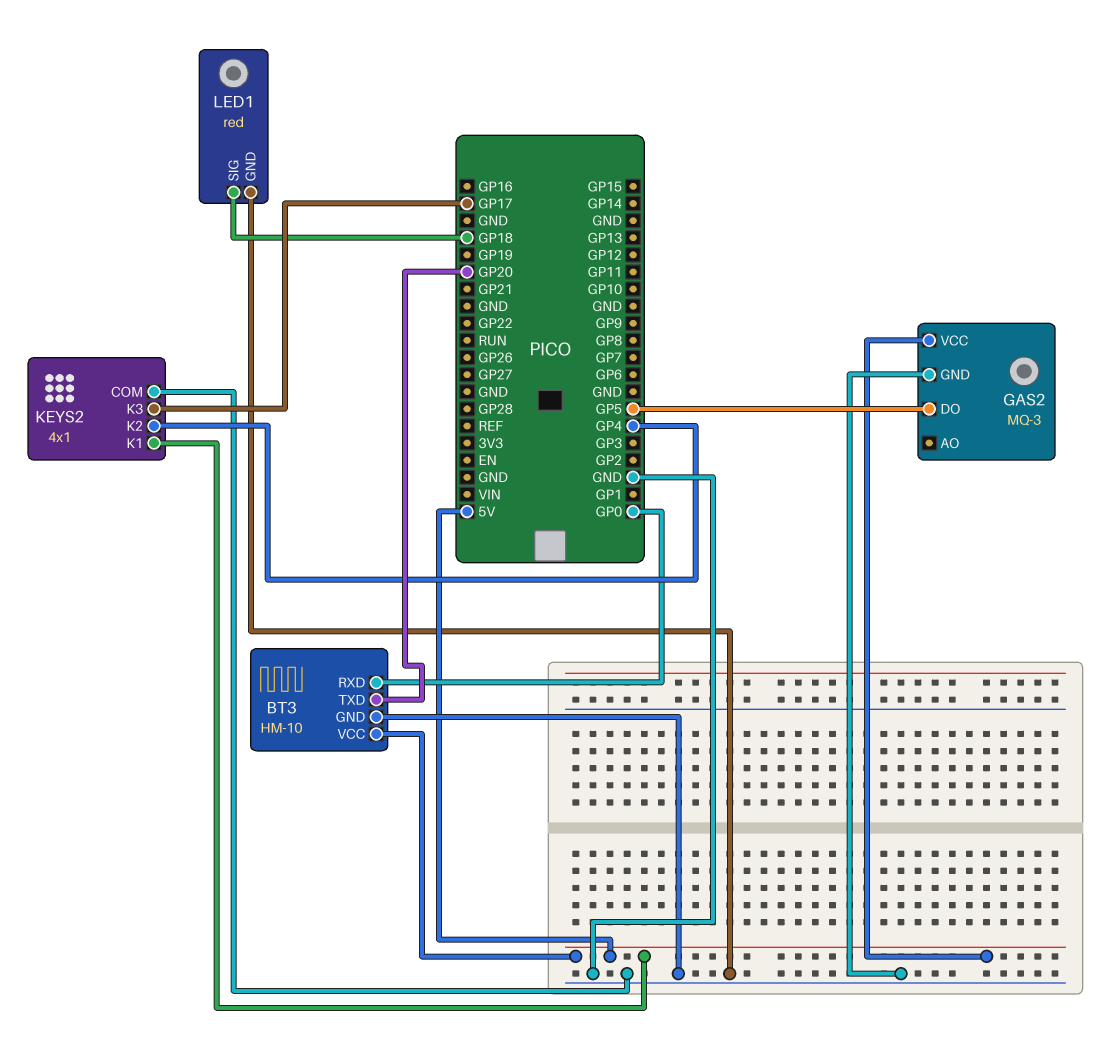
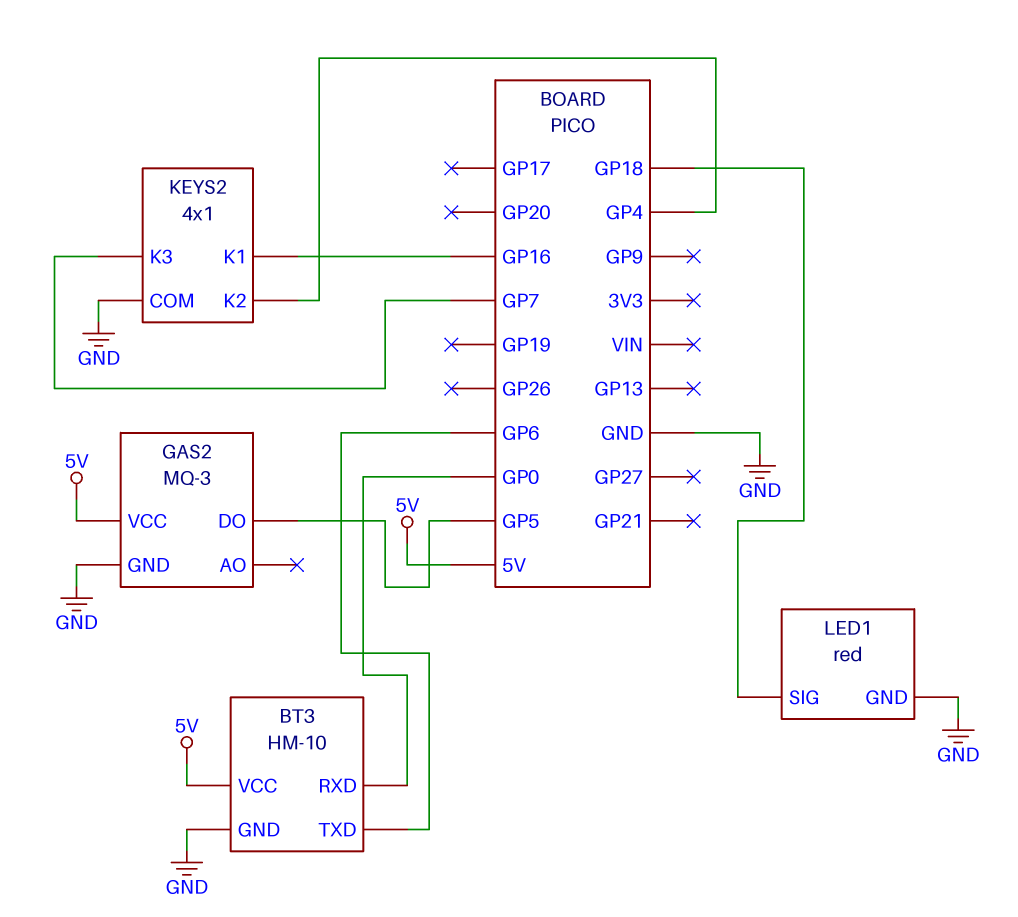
BT3 pin TXD: GP20 -> GP6
KEYS2 pin K1: 5V -> GP16
KEYS2 pin K3: GP17 -> GP7

